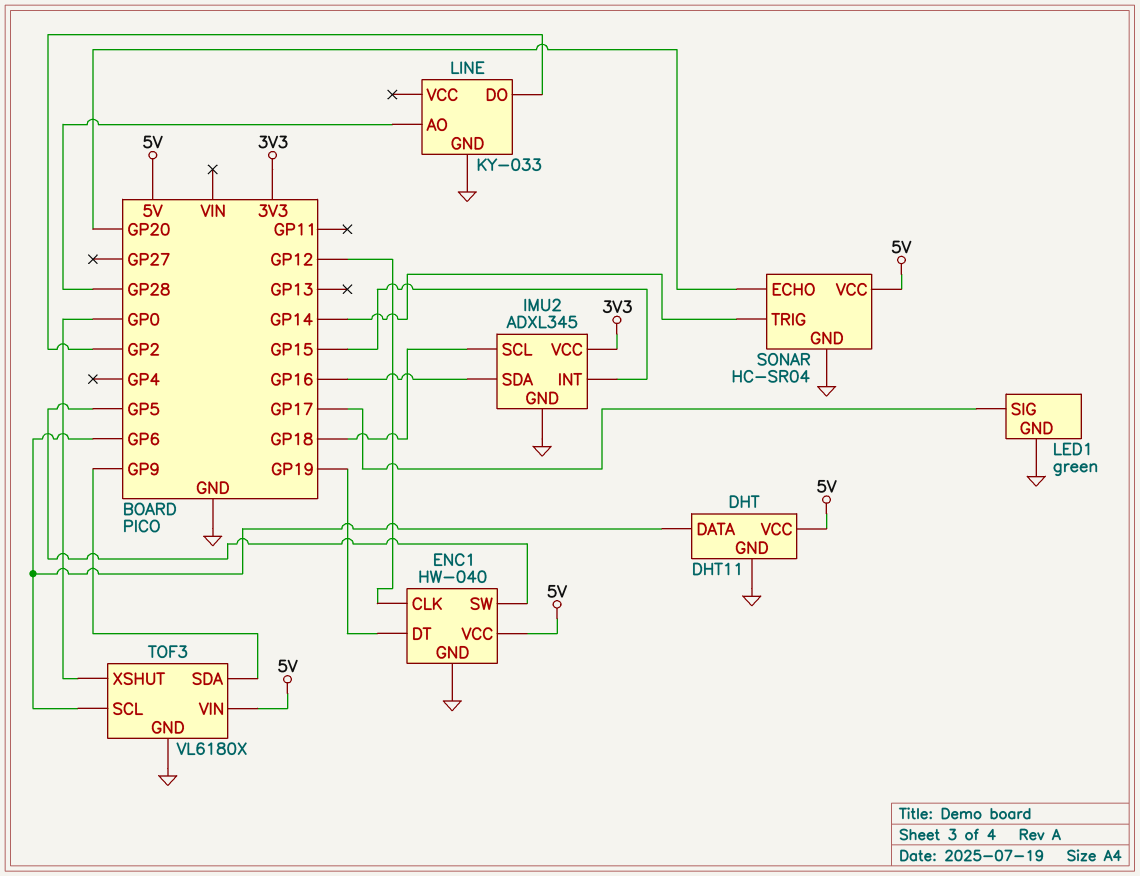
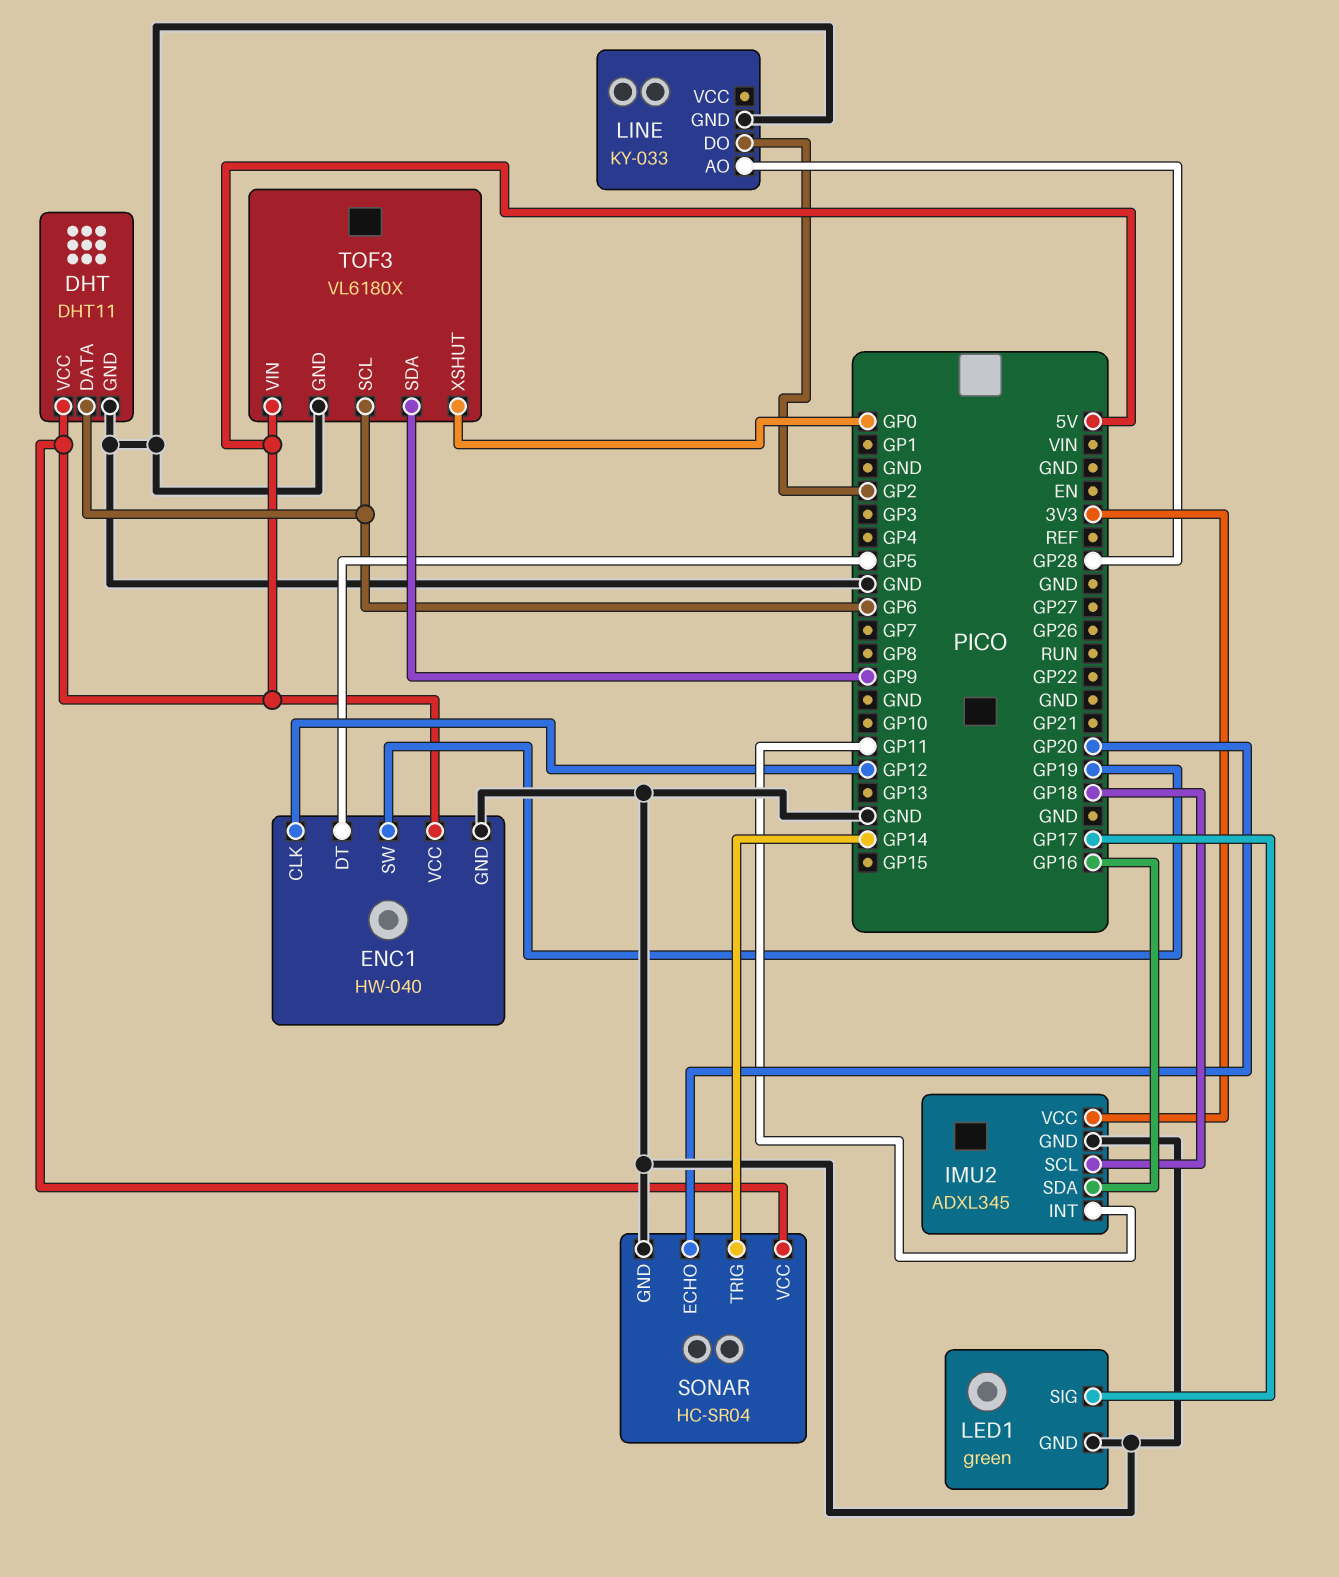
ENC1 pin DT: GP19 -> GP5
ENC1 pin SW: GP5 -> GP19
IMU2 pin INT: GP15 -> GP11

